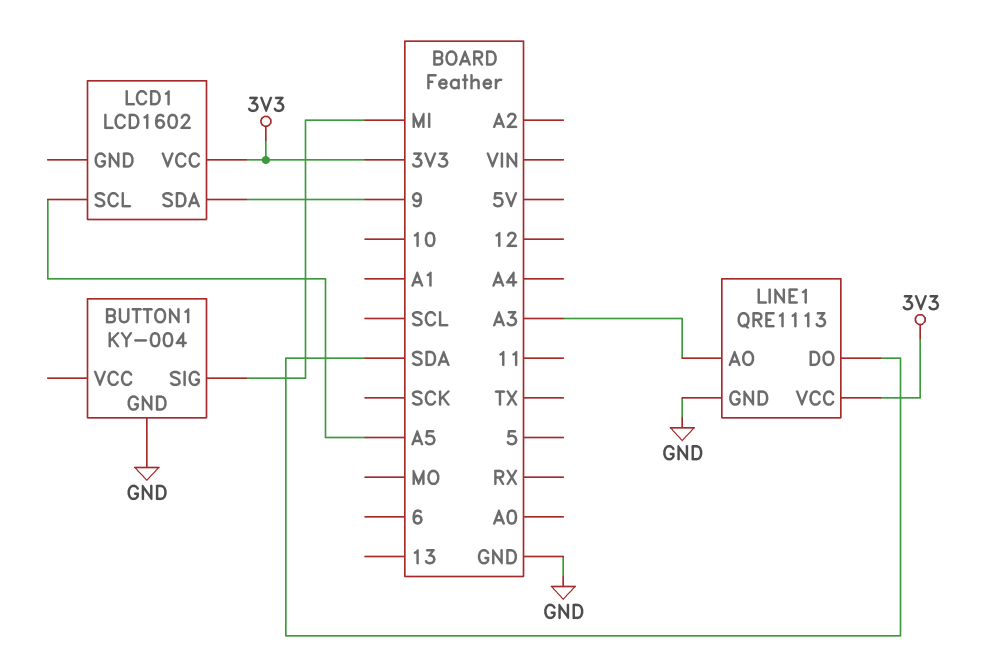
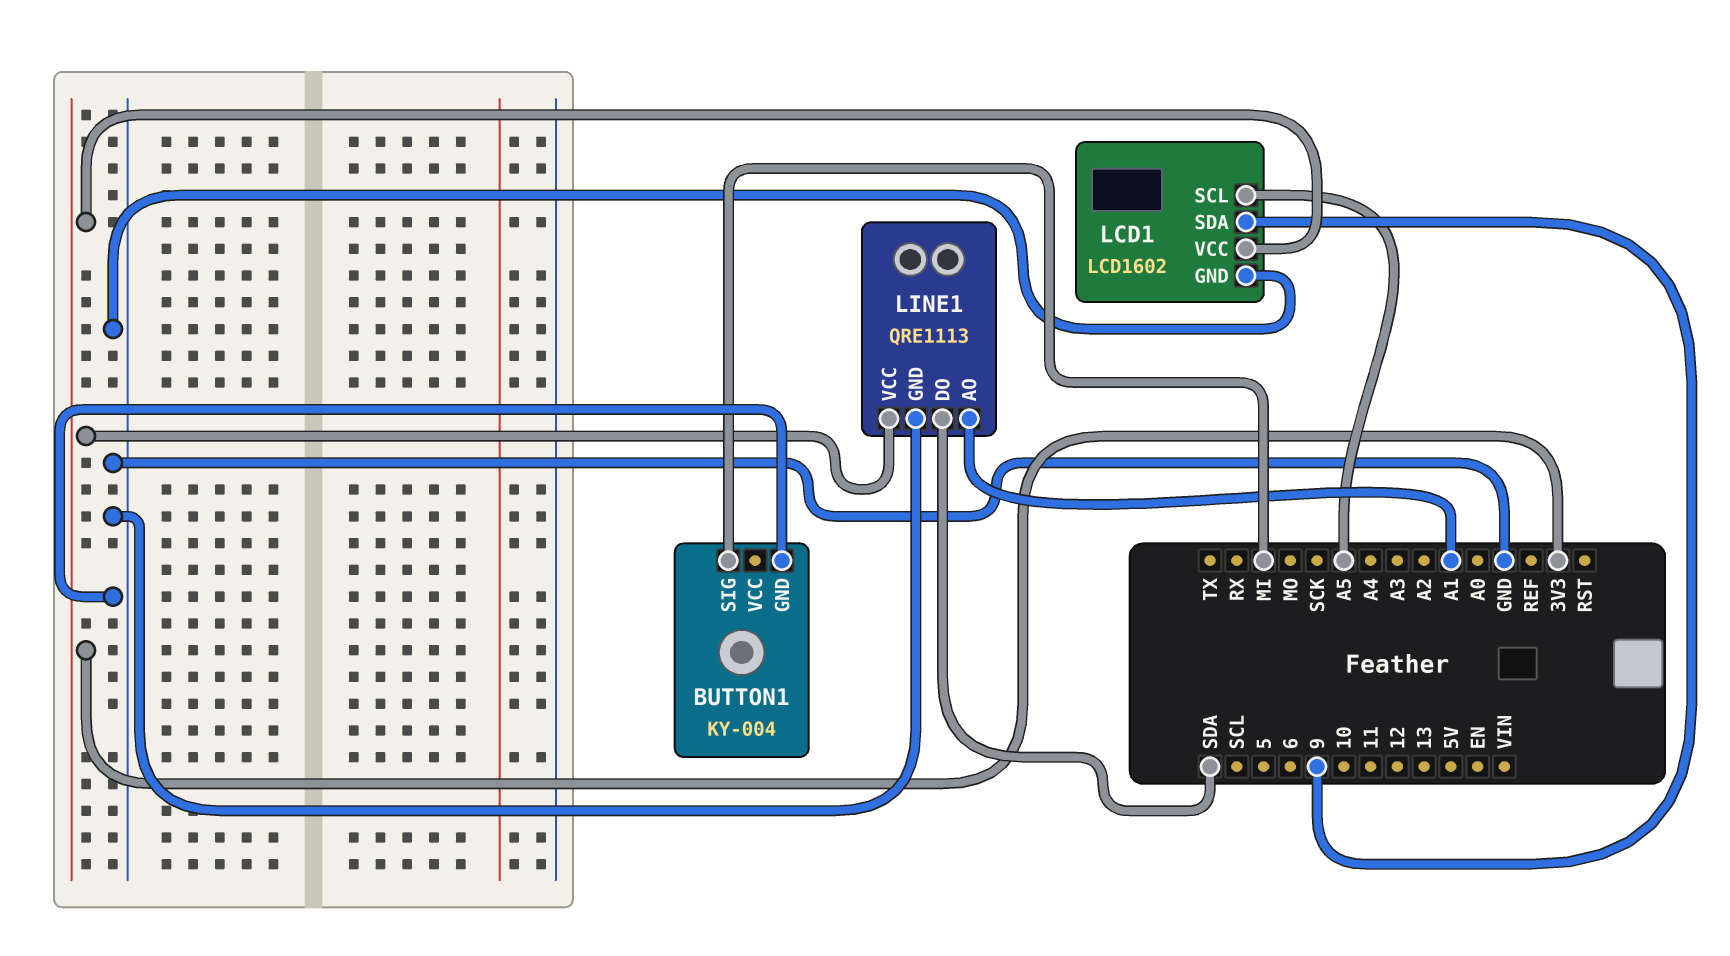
LCD1 pin GND: none -> GND
LINE1 pin AO: A3 -> A1

